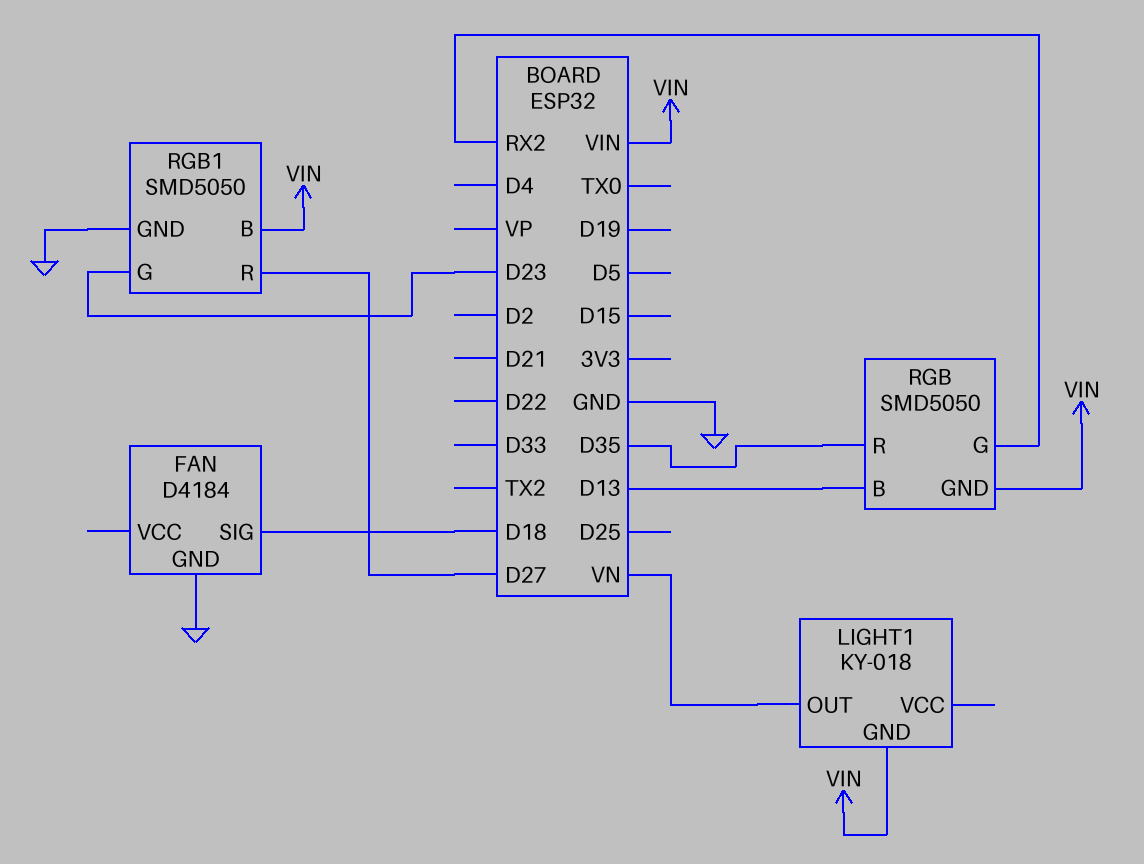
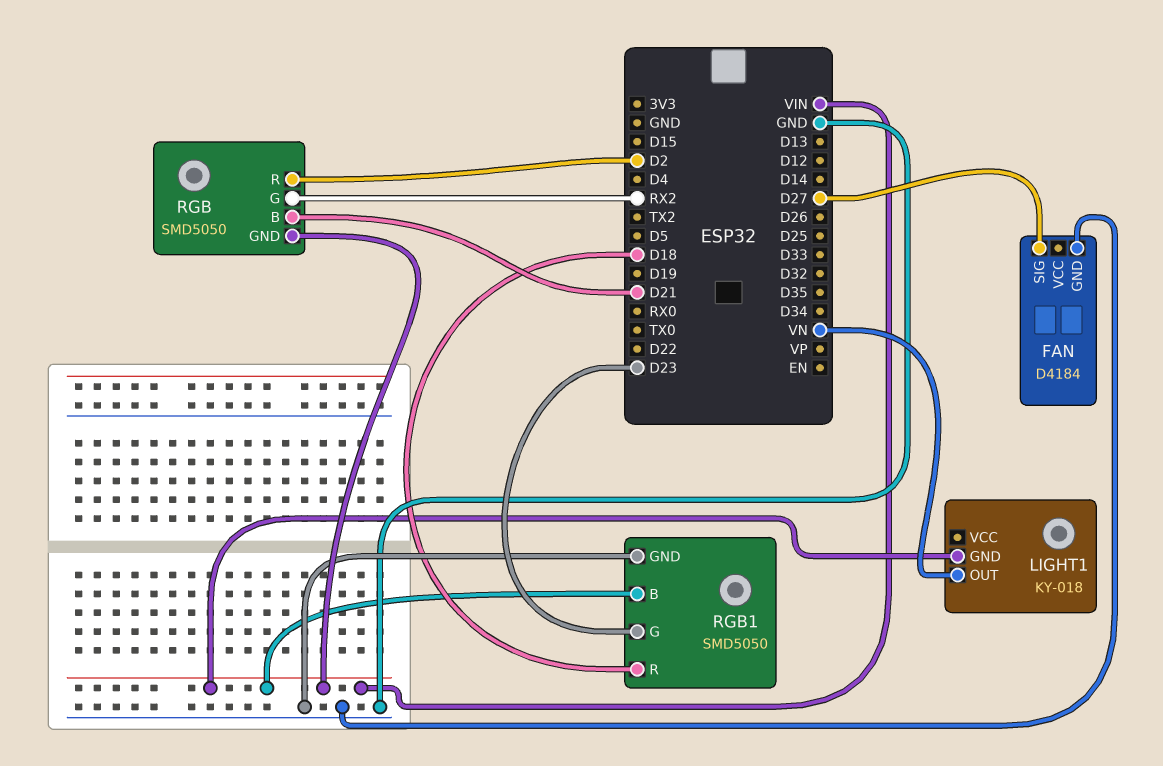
FAN pin SIG: D18 -> D27
RGB pin B: D13 -> D21
RGB pin R: D35 -> D2
RGB1 pin R: D27 -> D18

